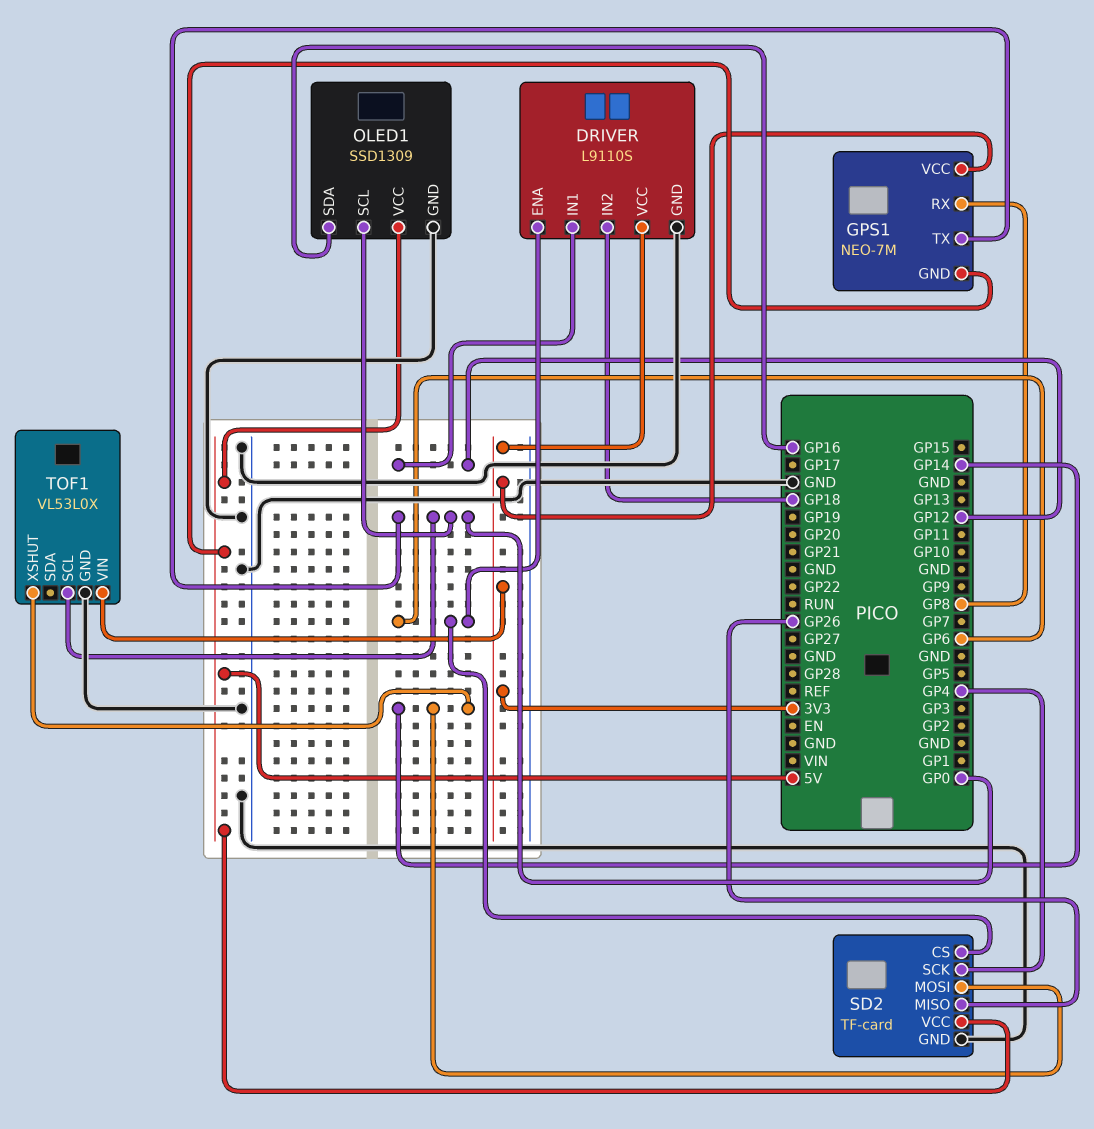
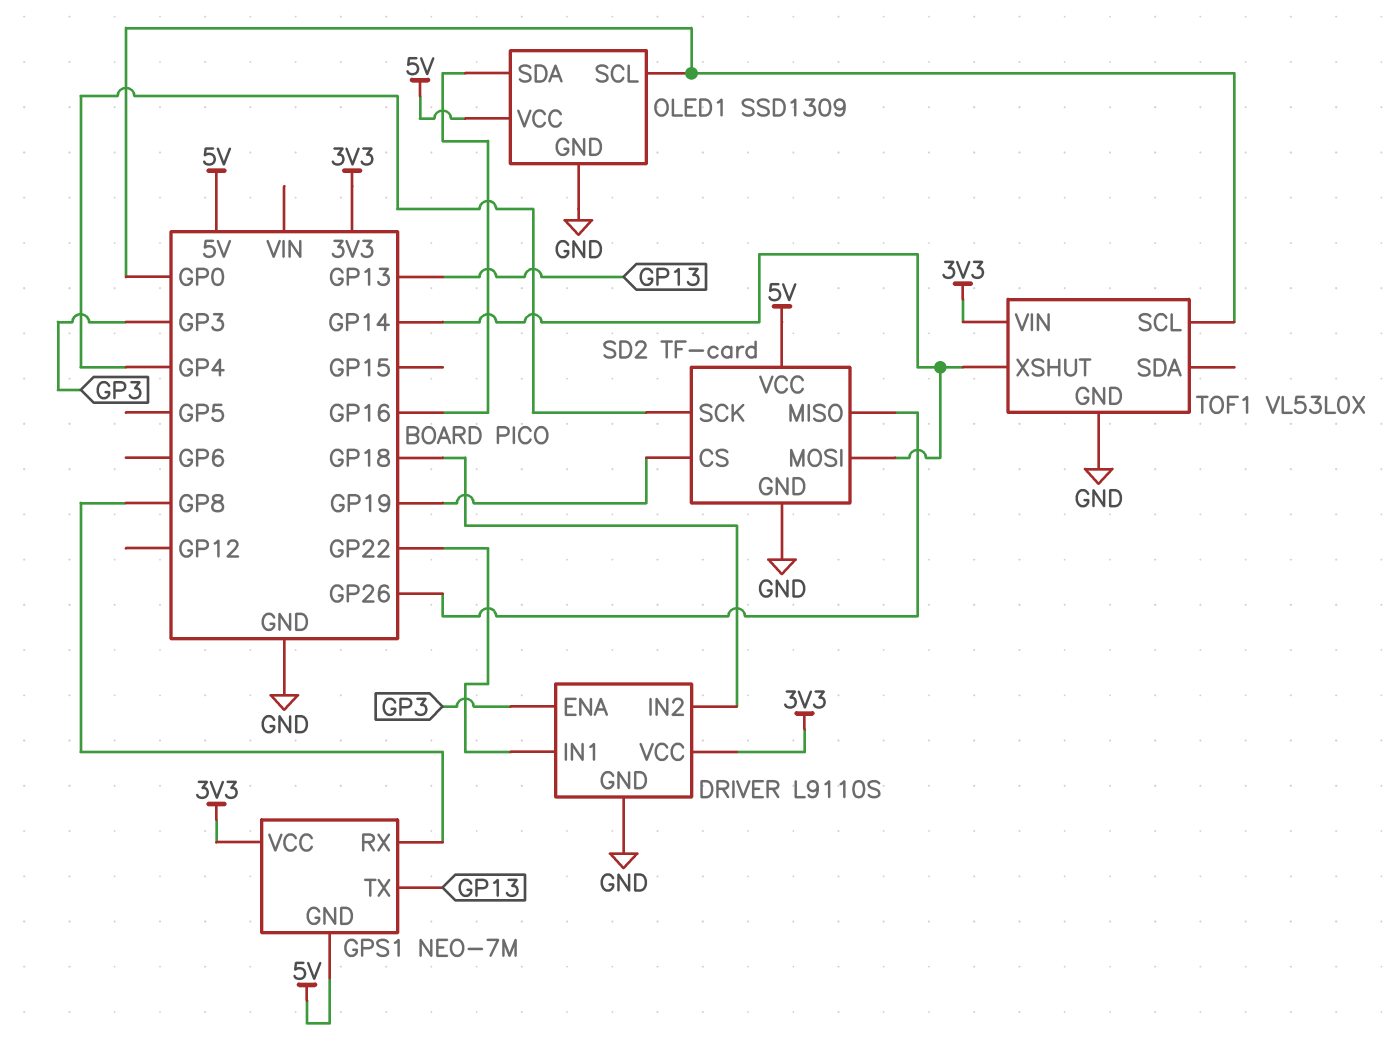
DRIVER pin ENA: GP6 -> GP3
DRIVER pin IN1: GP12 -> GP22
GPS1 pin TX: GP0 -> GP13
SD2 pin CS: GP6 -> GP19

